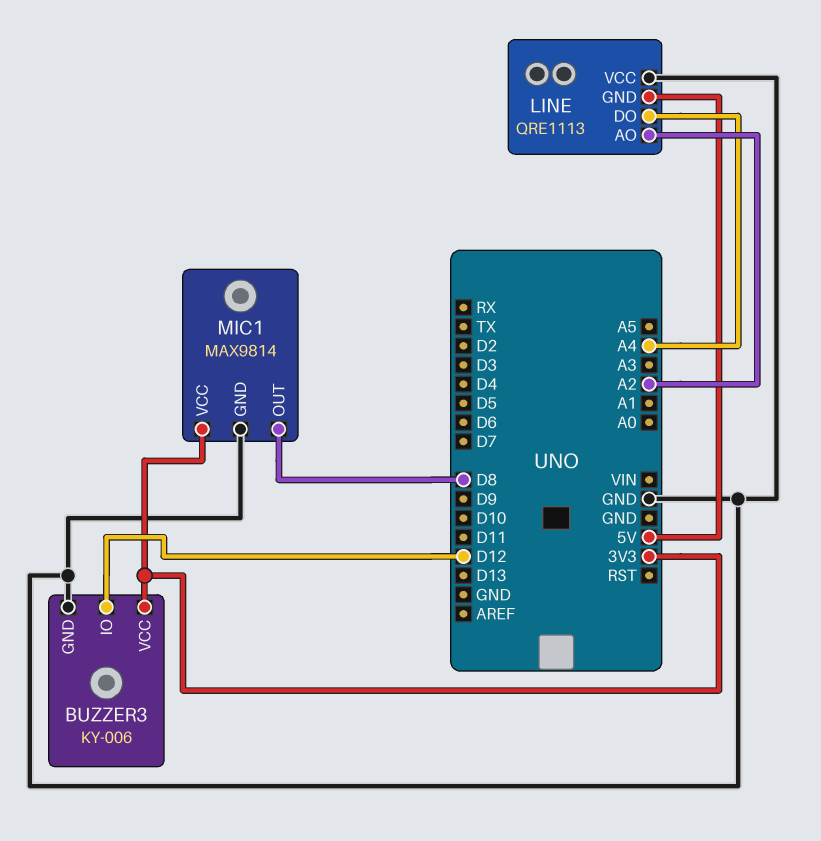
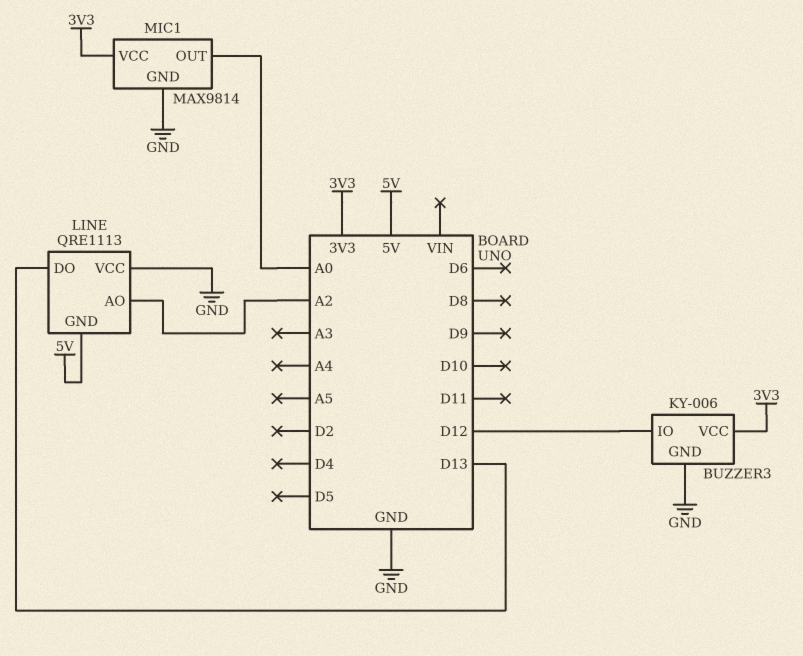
LINE pin DO: A4 -> D13
MIC1 pin OUT: D8 -> A0

